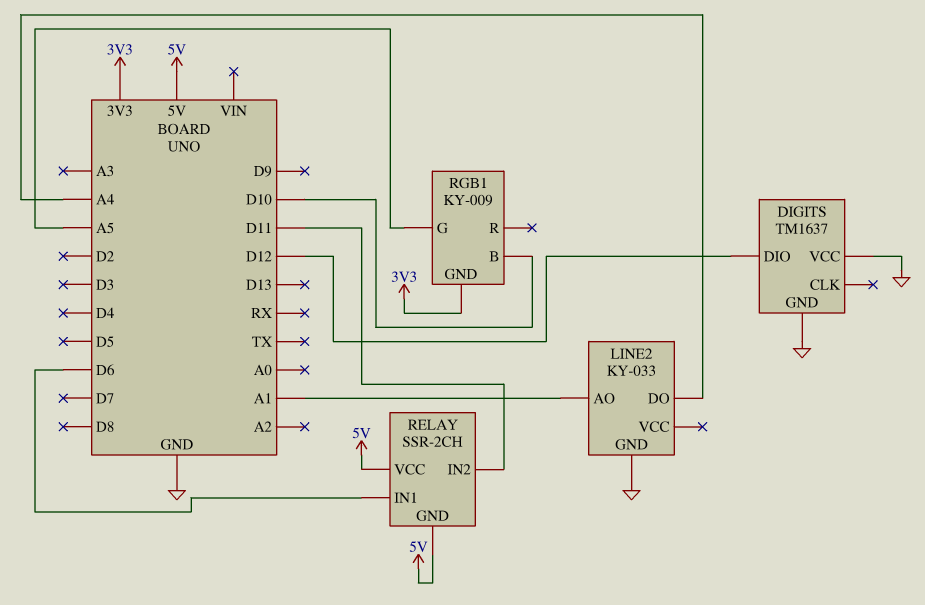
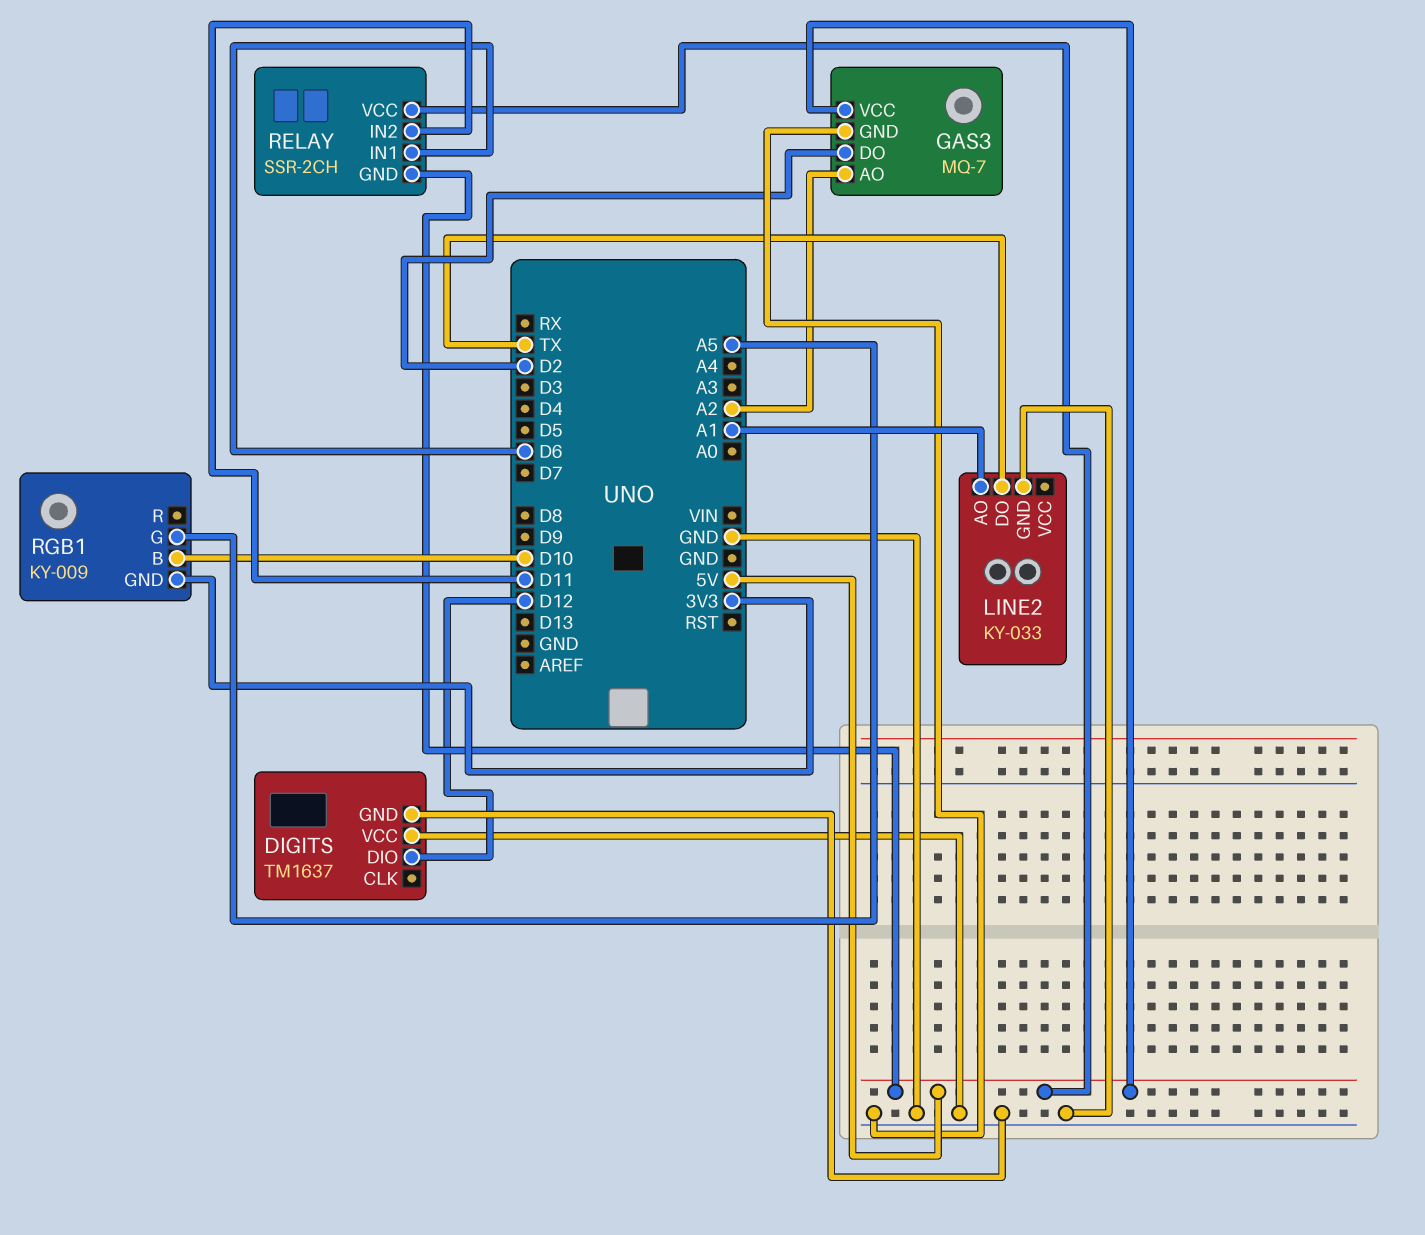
GAS3: none -> MQ-7
GAS3 pin AO: none -> A2
GAS3 pin DO: none -> D2
GAS3 pin GND: none -> GND
GAS3 pin VCC: none -> 5V
LINE2 pin DO: A4 -> TX

